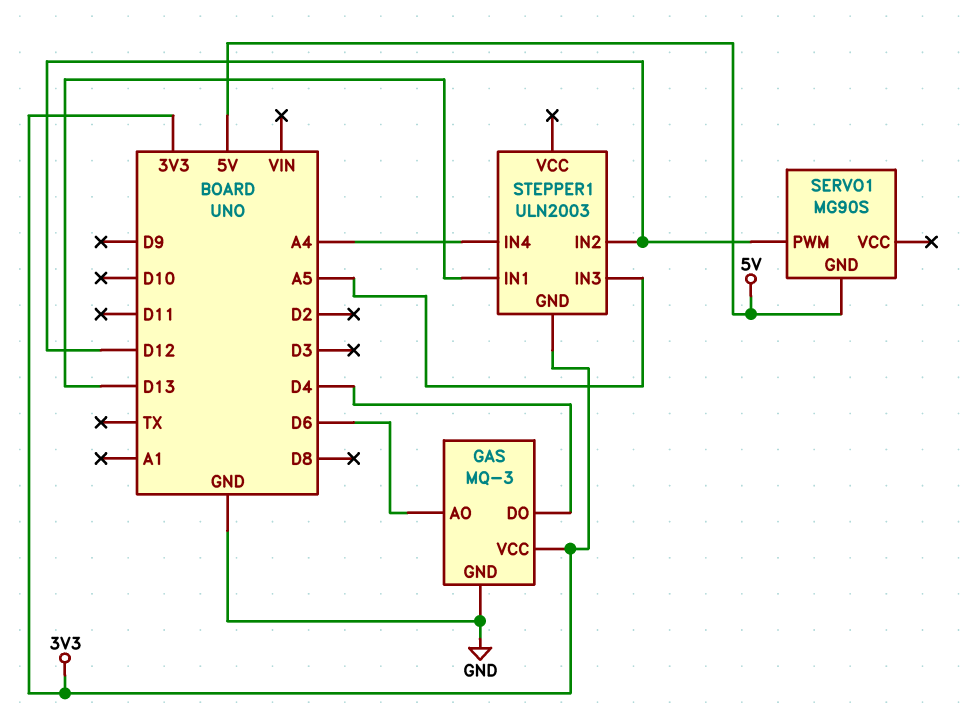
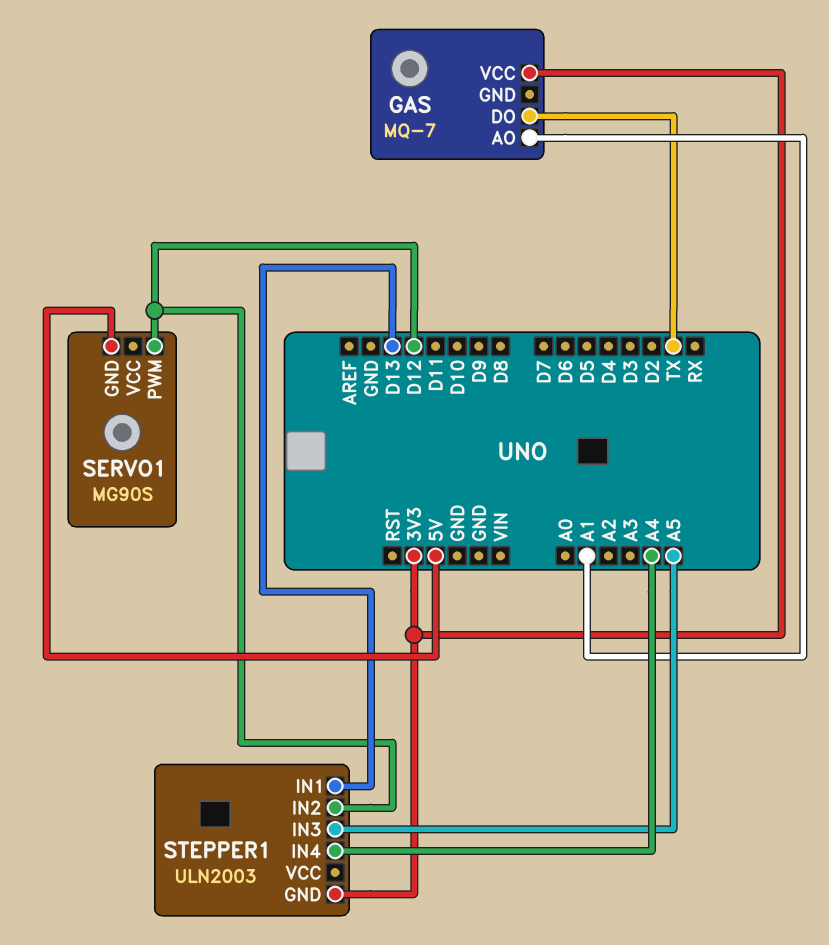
GAS: MQ-3 -> MQ-7
GAS pin AO: D6 -> A1
GAS pin DO: D4 -> TX
GAS pin GND: GND -> none

